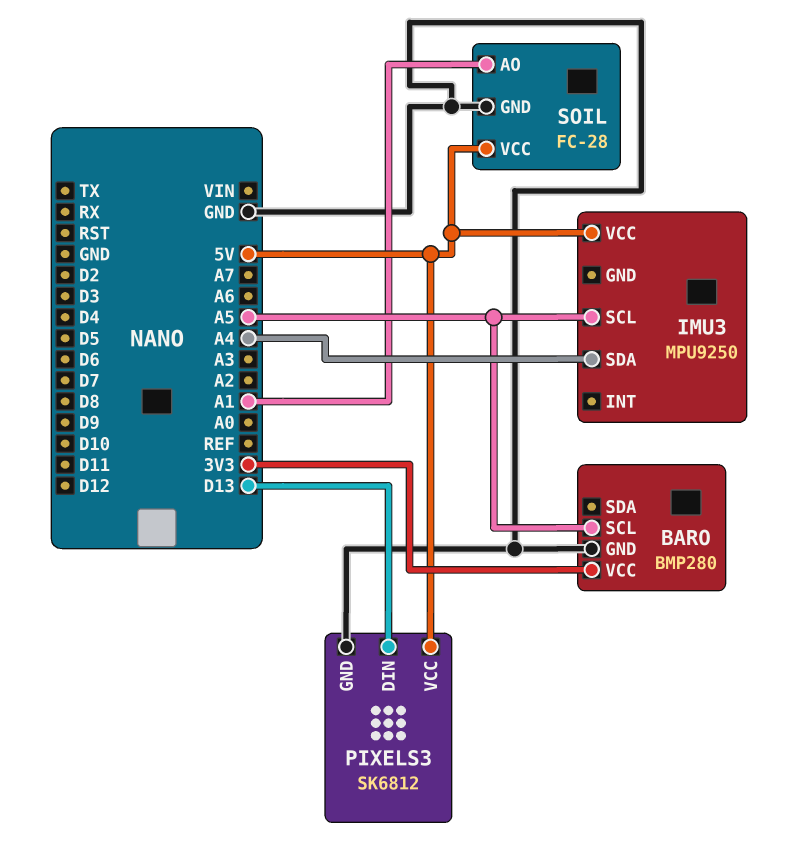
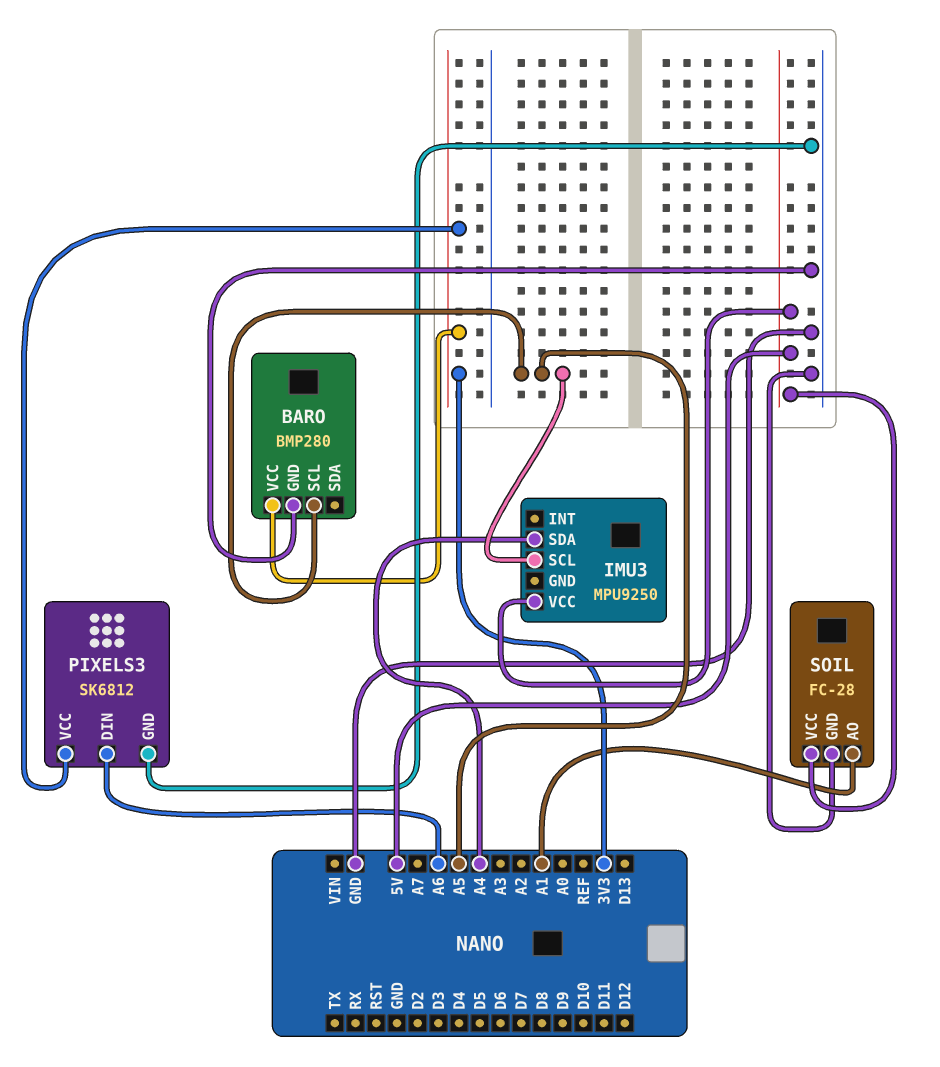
PIXELS3 pin DIN: D13 -> A6
PIXELS3 pin VCC: 5V -> 3V3

